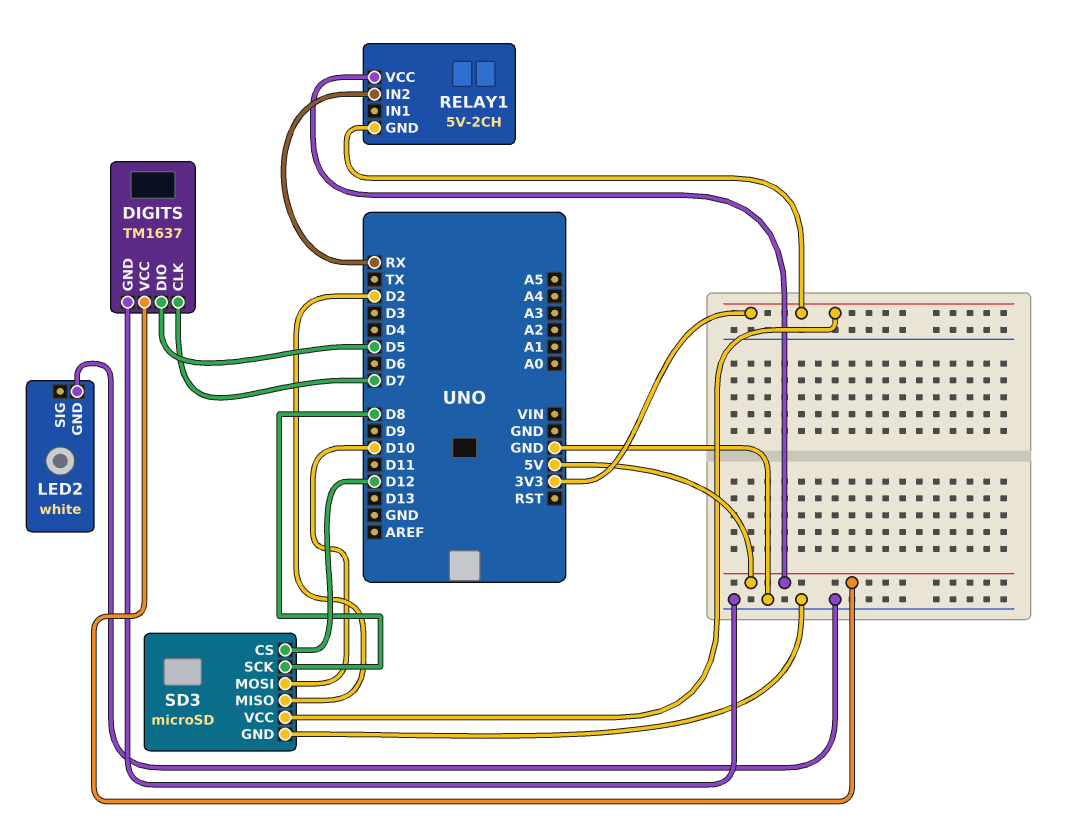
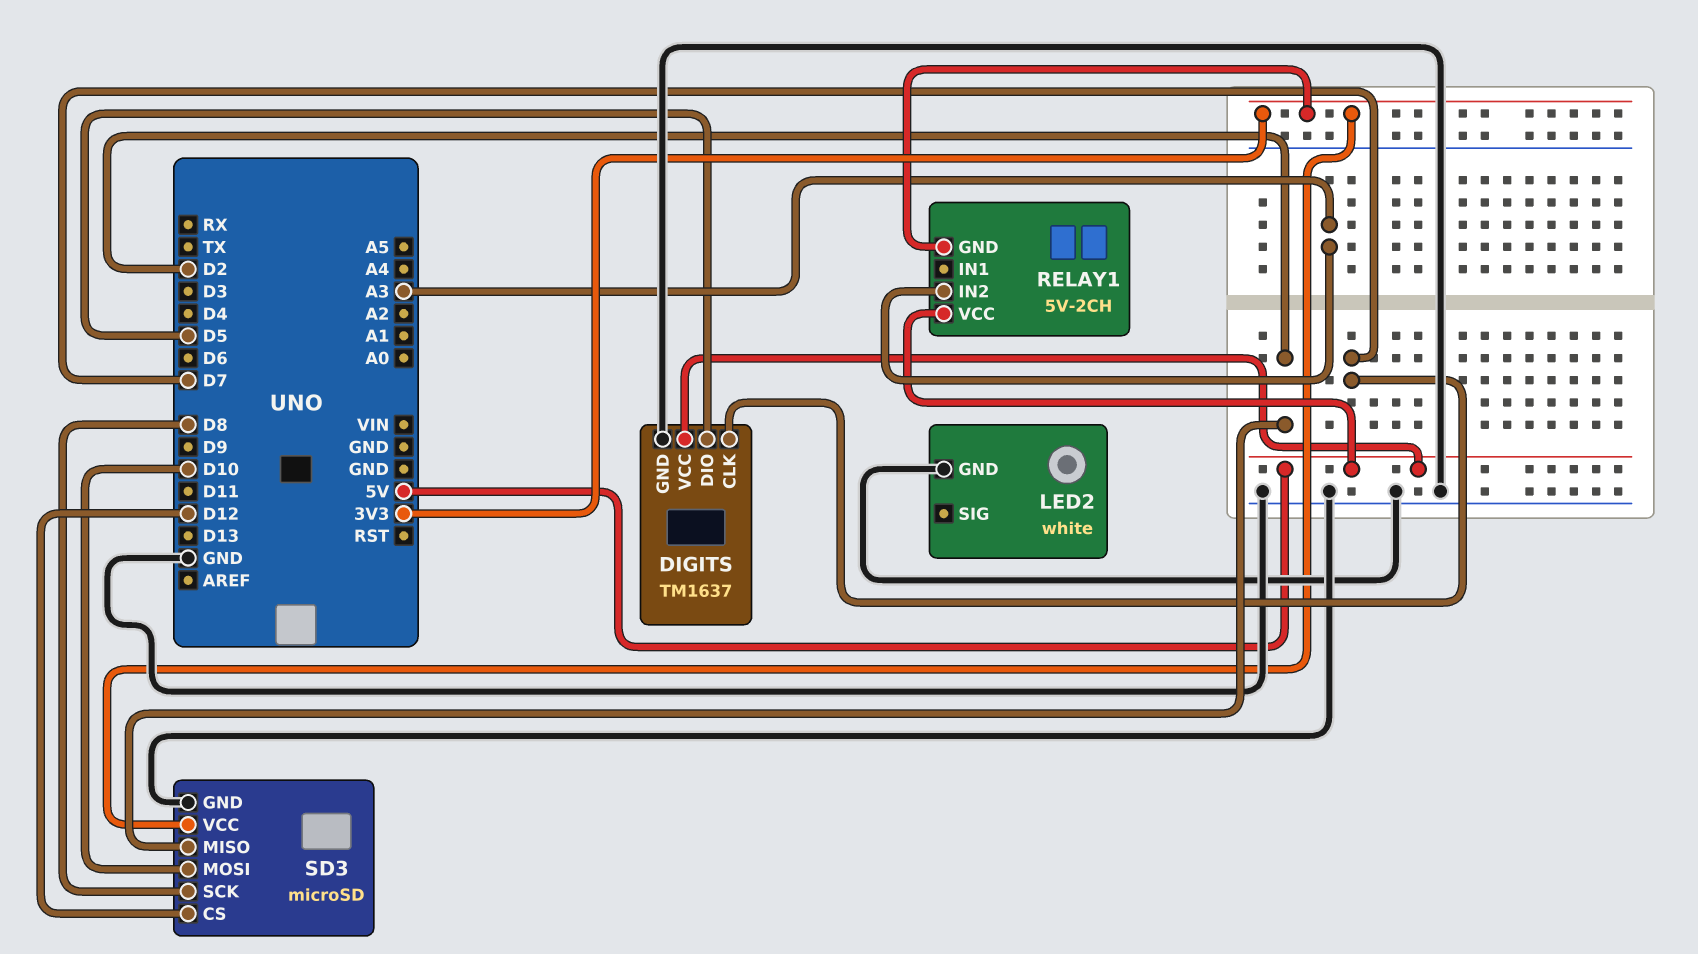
RELAY1 pin IN2: RX -> A3

